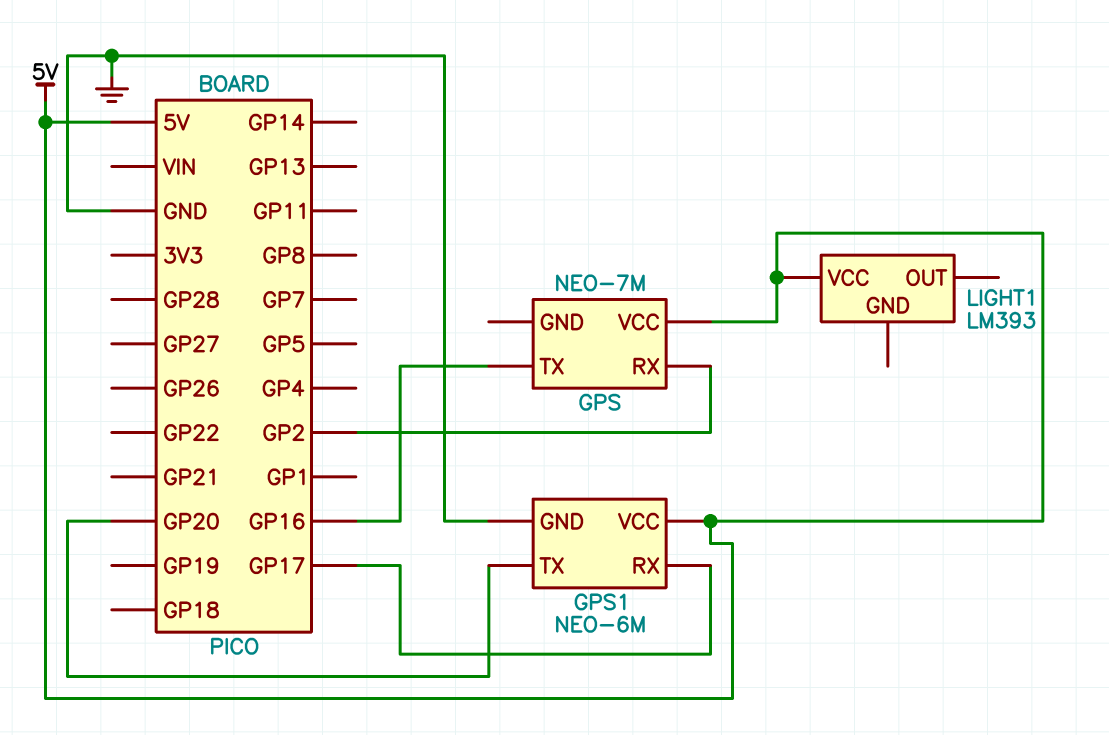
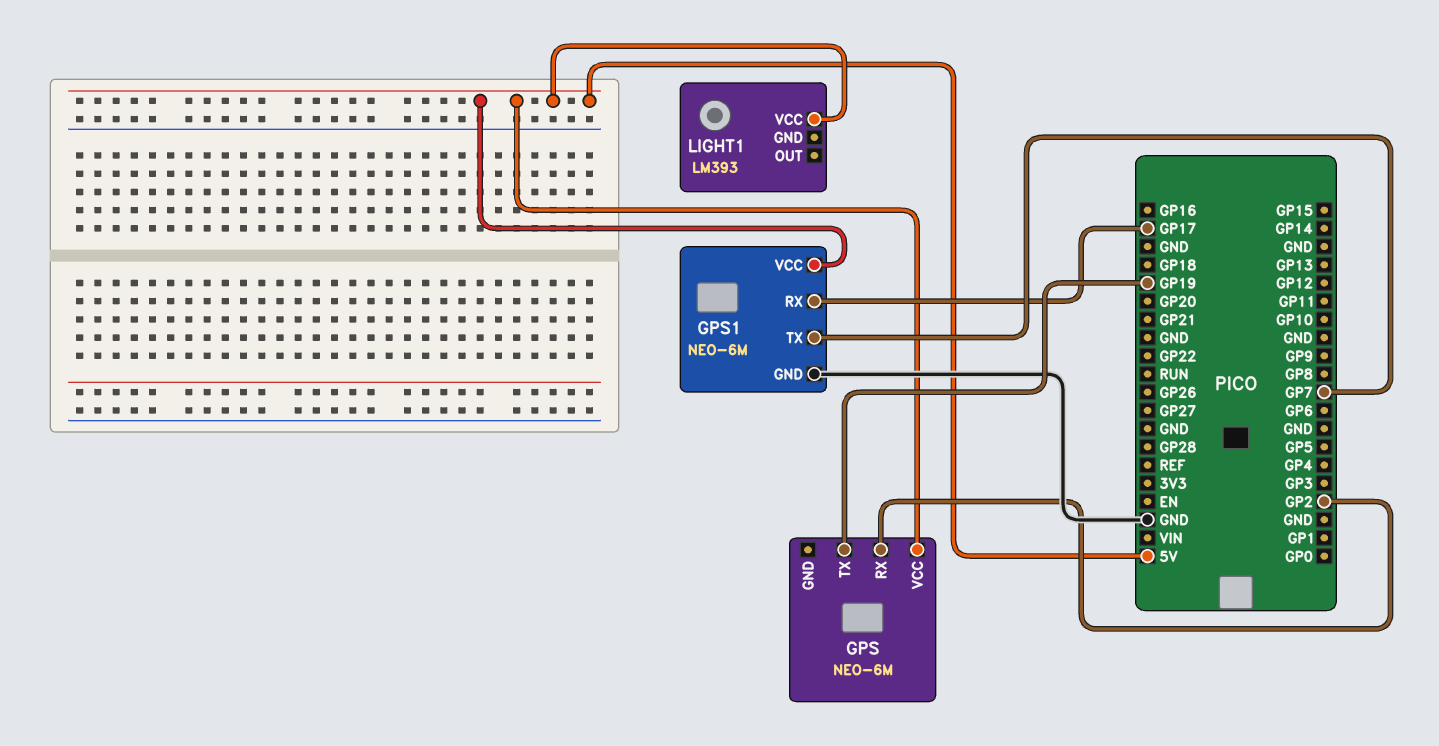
GPS: NEO-7M -> NEO-6M
GPS pin TX: GP16 -> GP19
GPS1 pin TX: GP20 -> GP7

